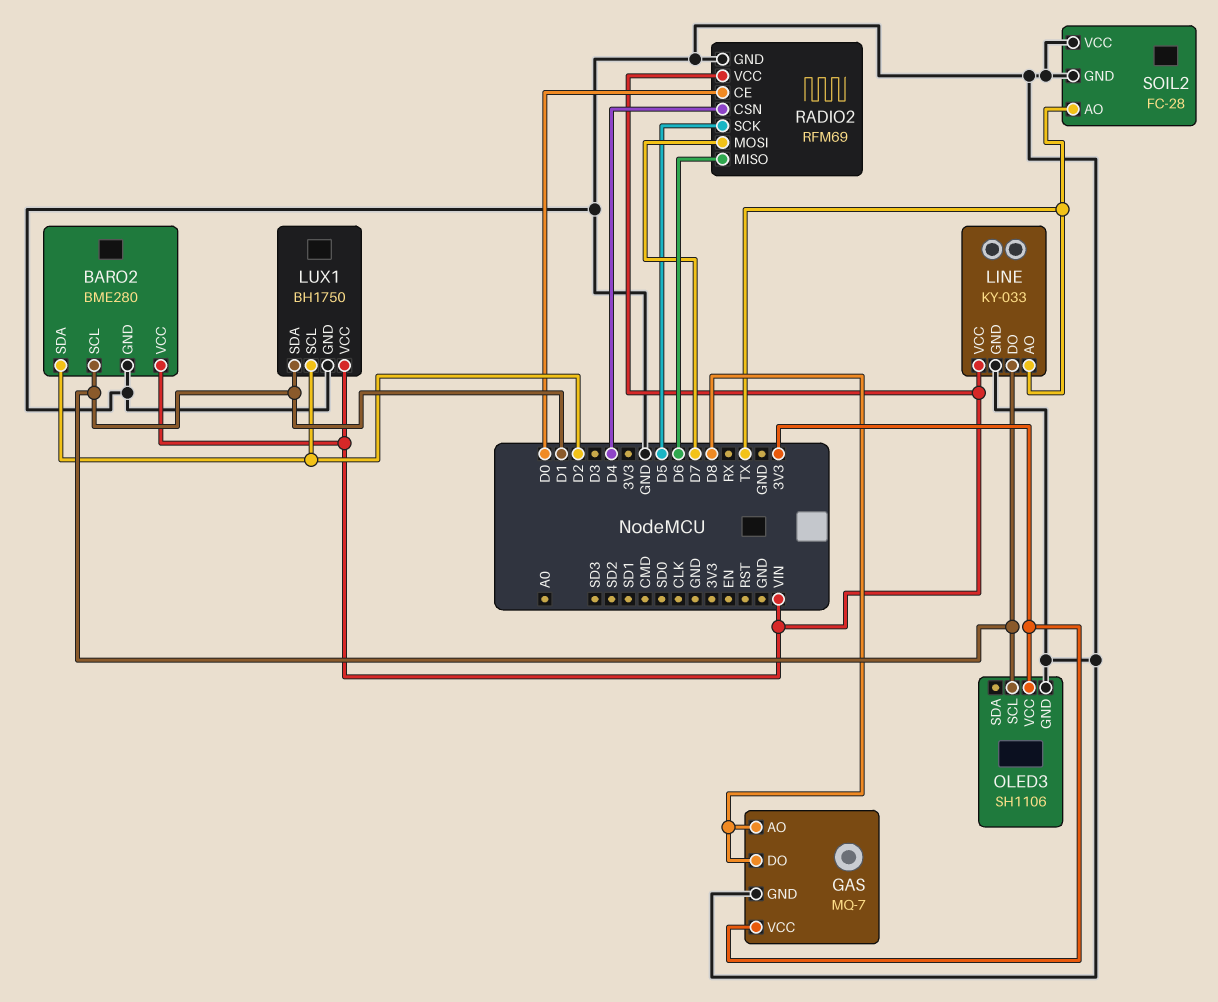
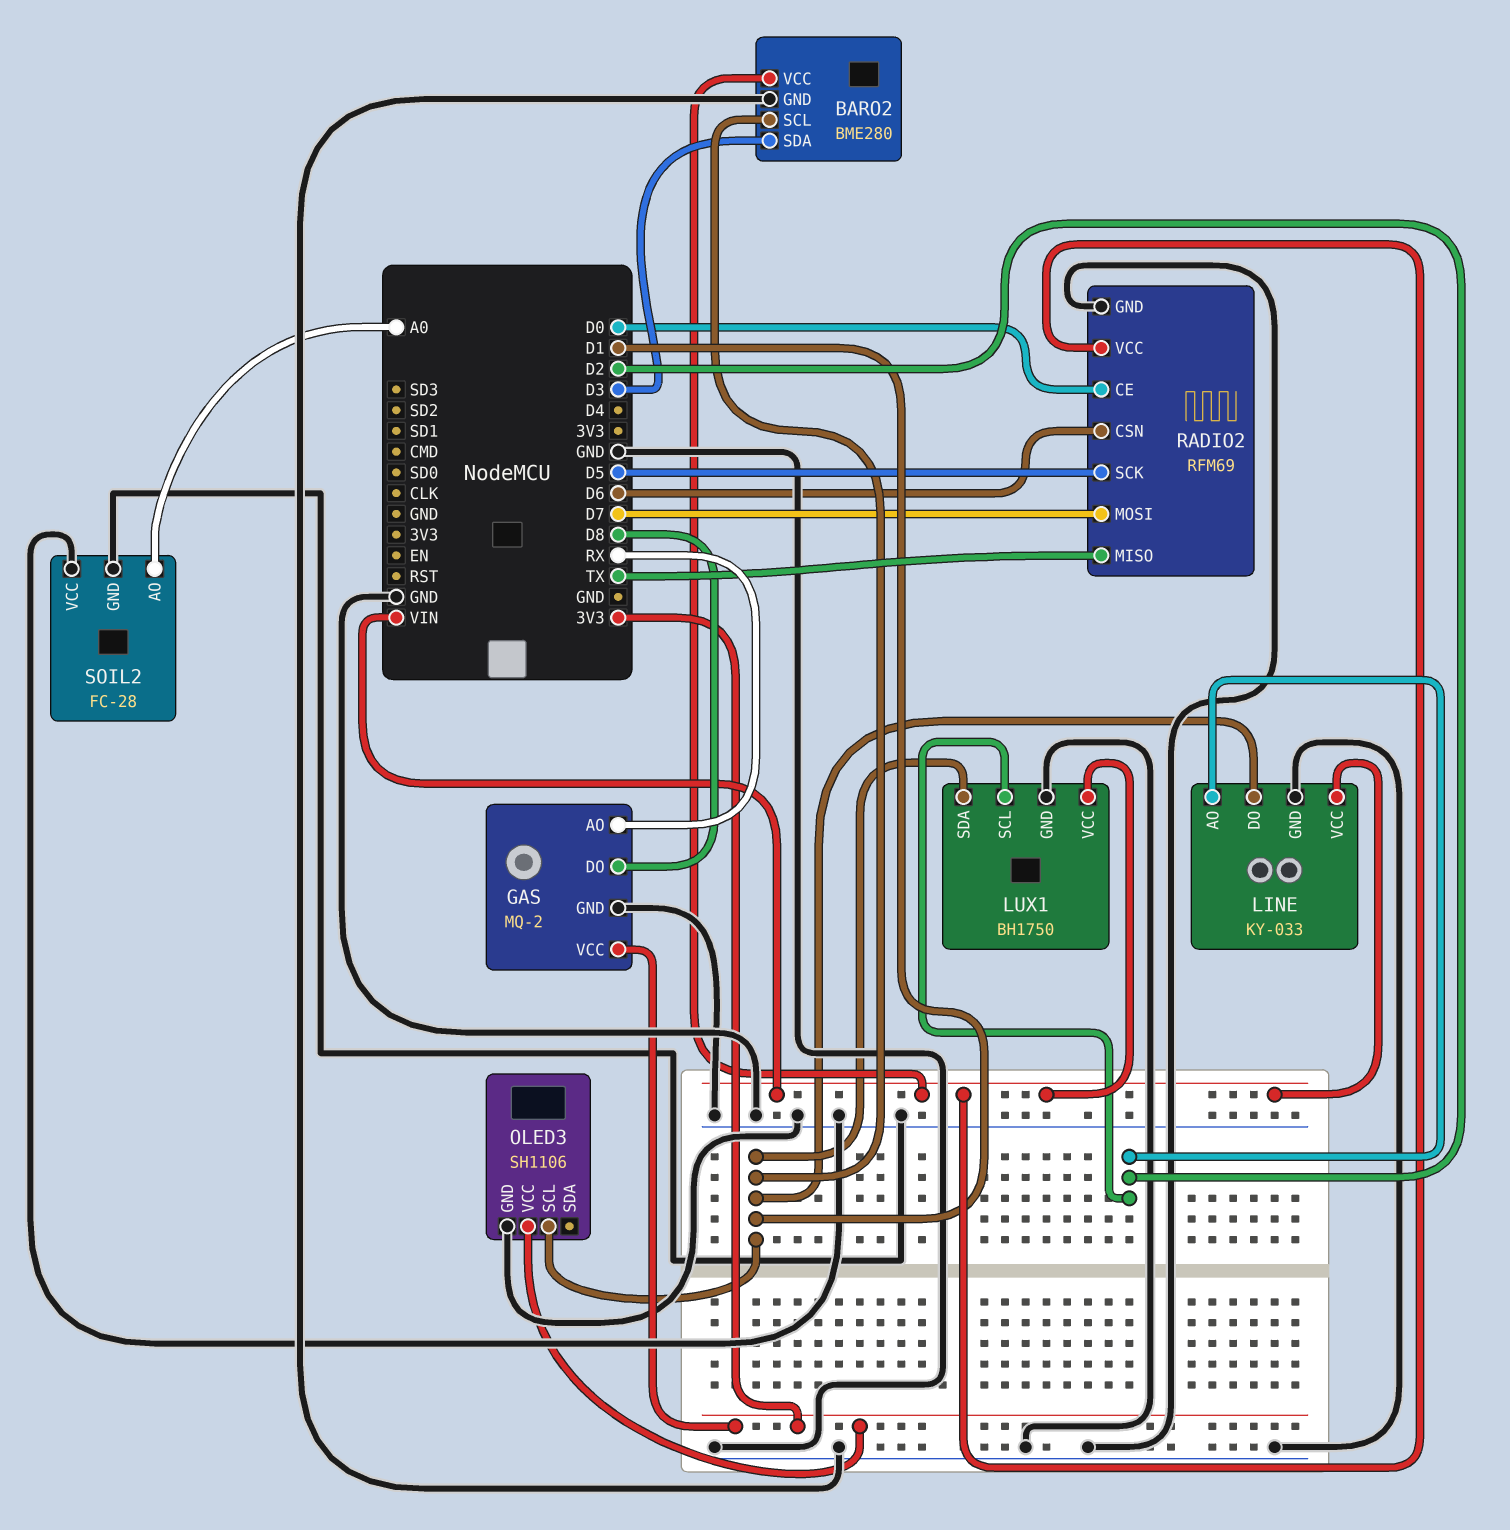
BARO2 pin SDA: D2 -> D3
GAS: MQ-7 -> MQ-2
GAS pin AO: D8 -> RX
LINE pin AO: TX -> D2
RADIO2 pin CSN: D4 -> D6
RADIO2 pin MISO: D6 -> TX
SOIL2 pin AO: TX -> A0

